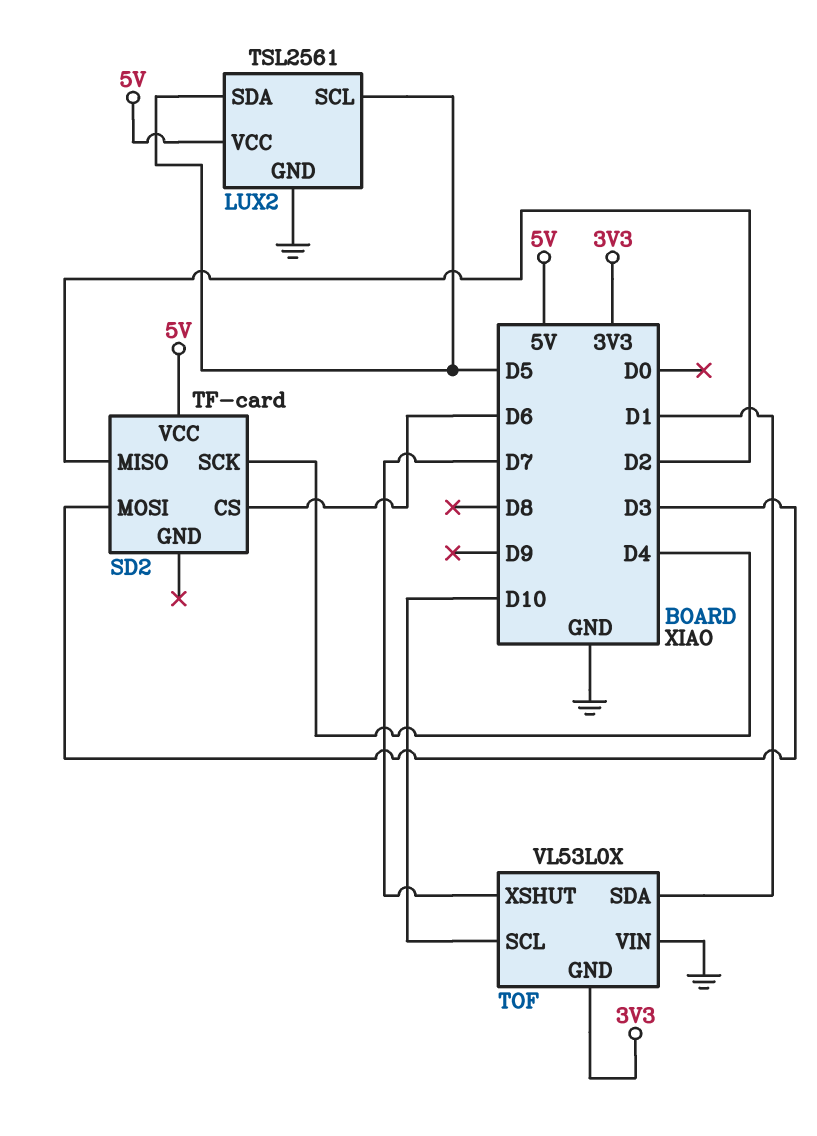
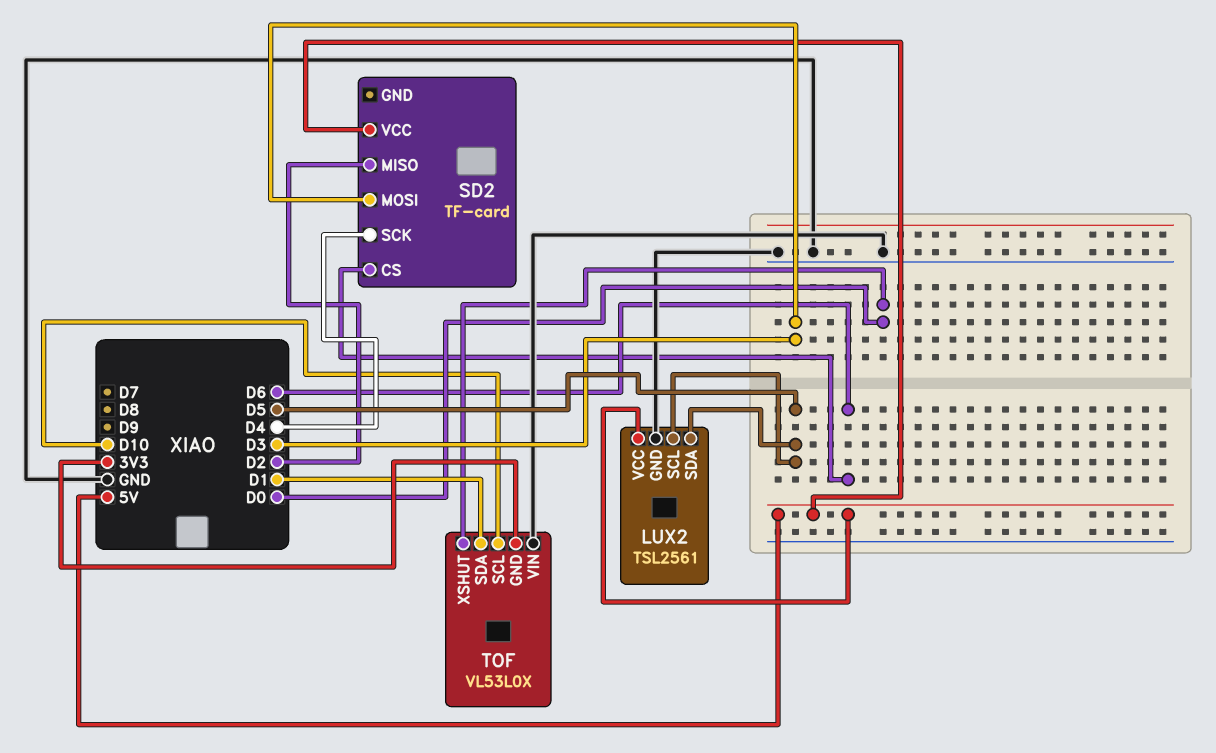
TOF pin XSHUT: D7 -> D0

